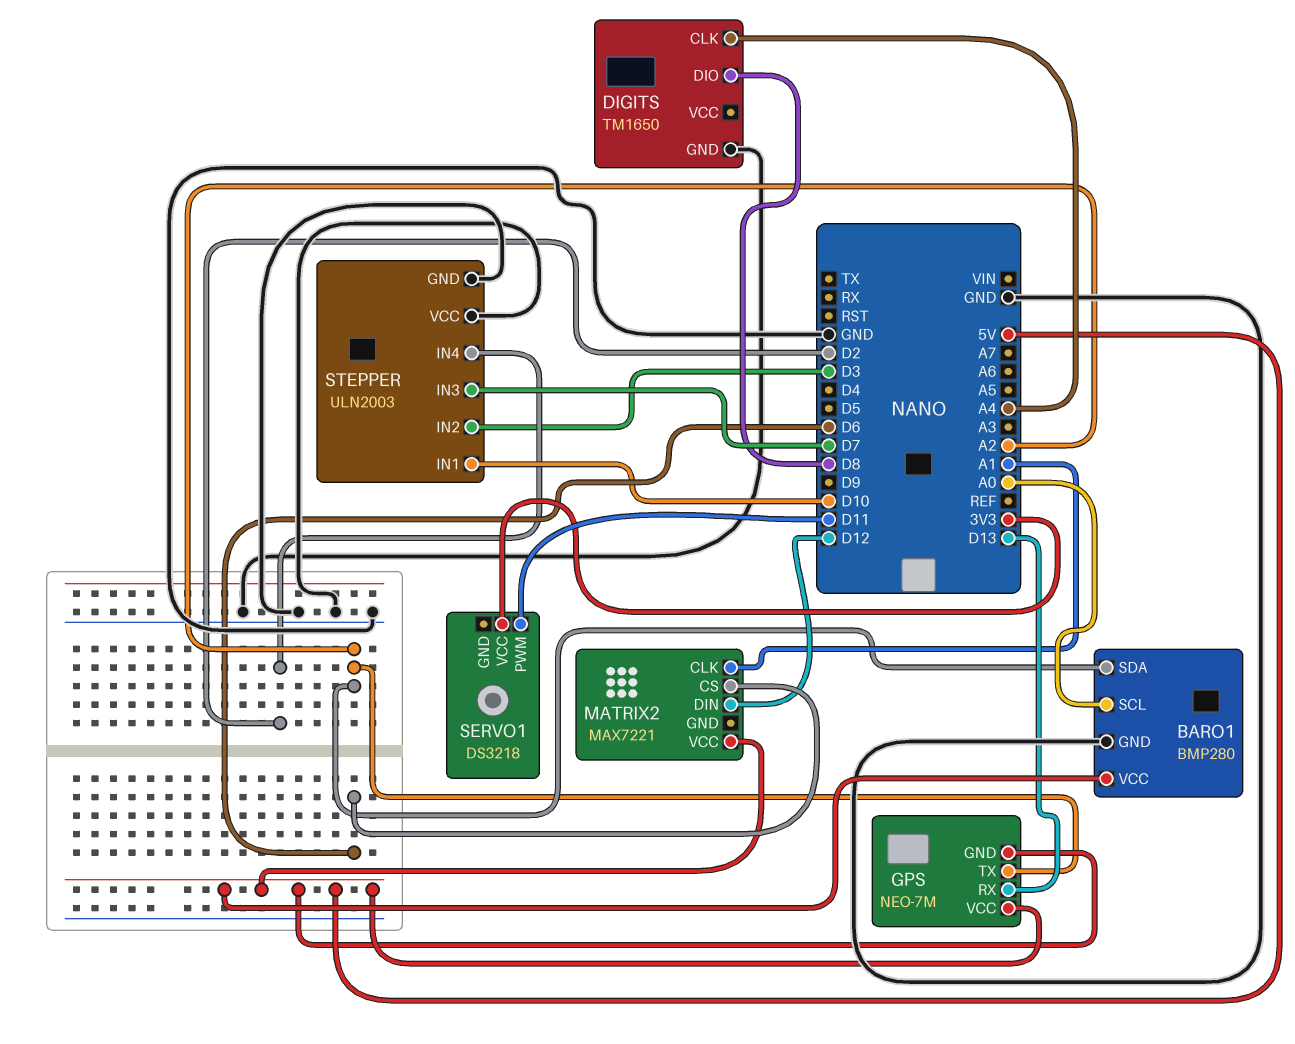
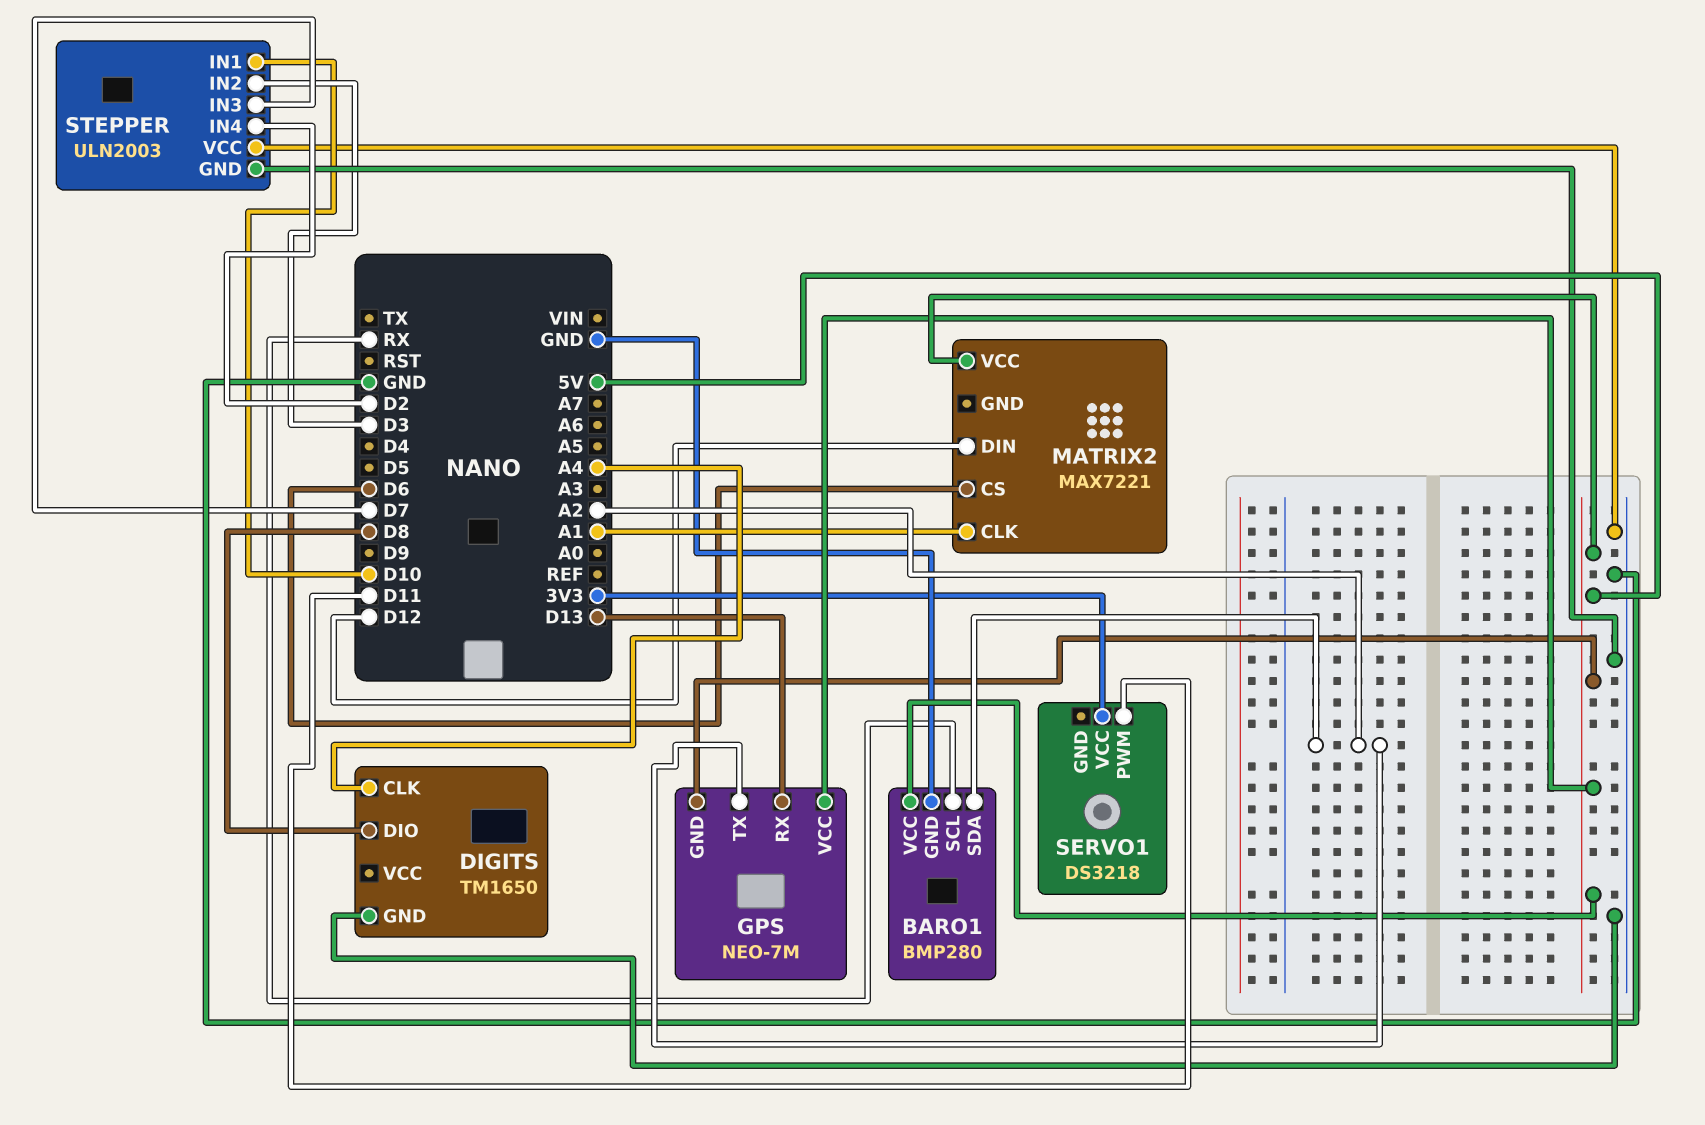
BARO1 pin SCL: A0 -> RX

